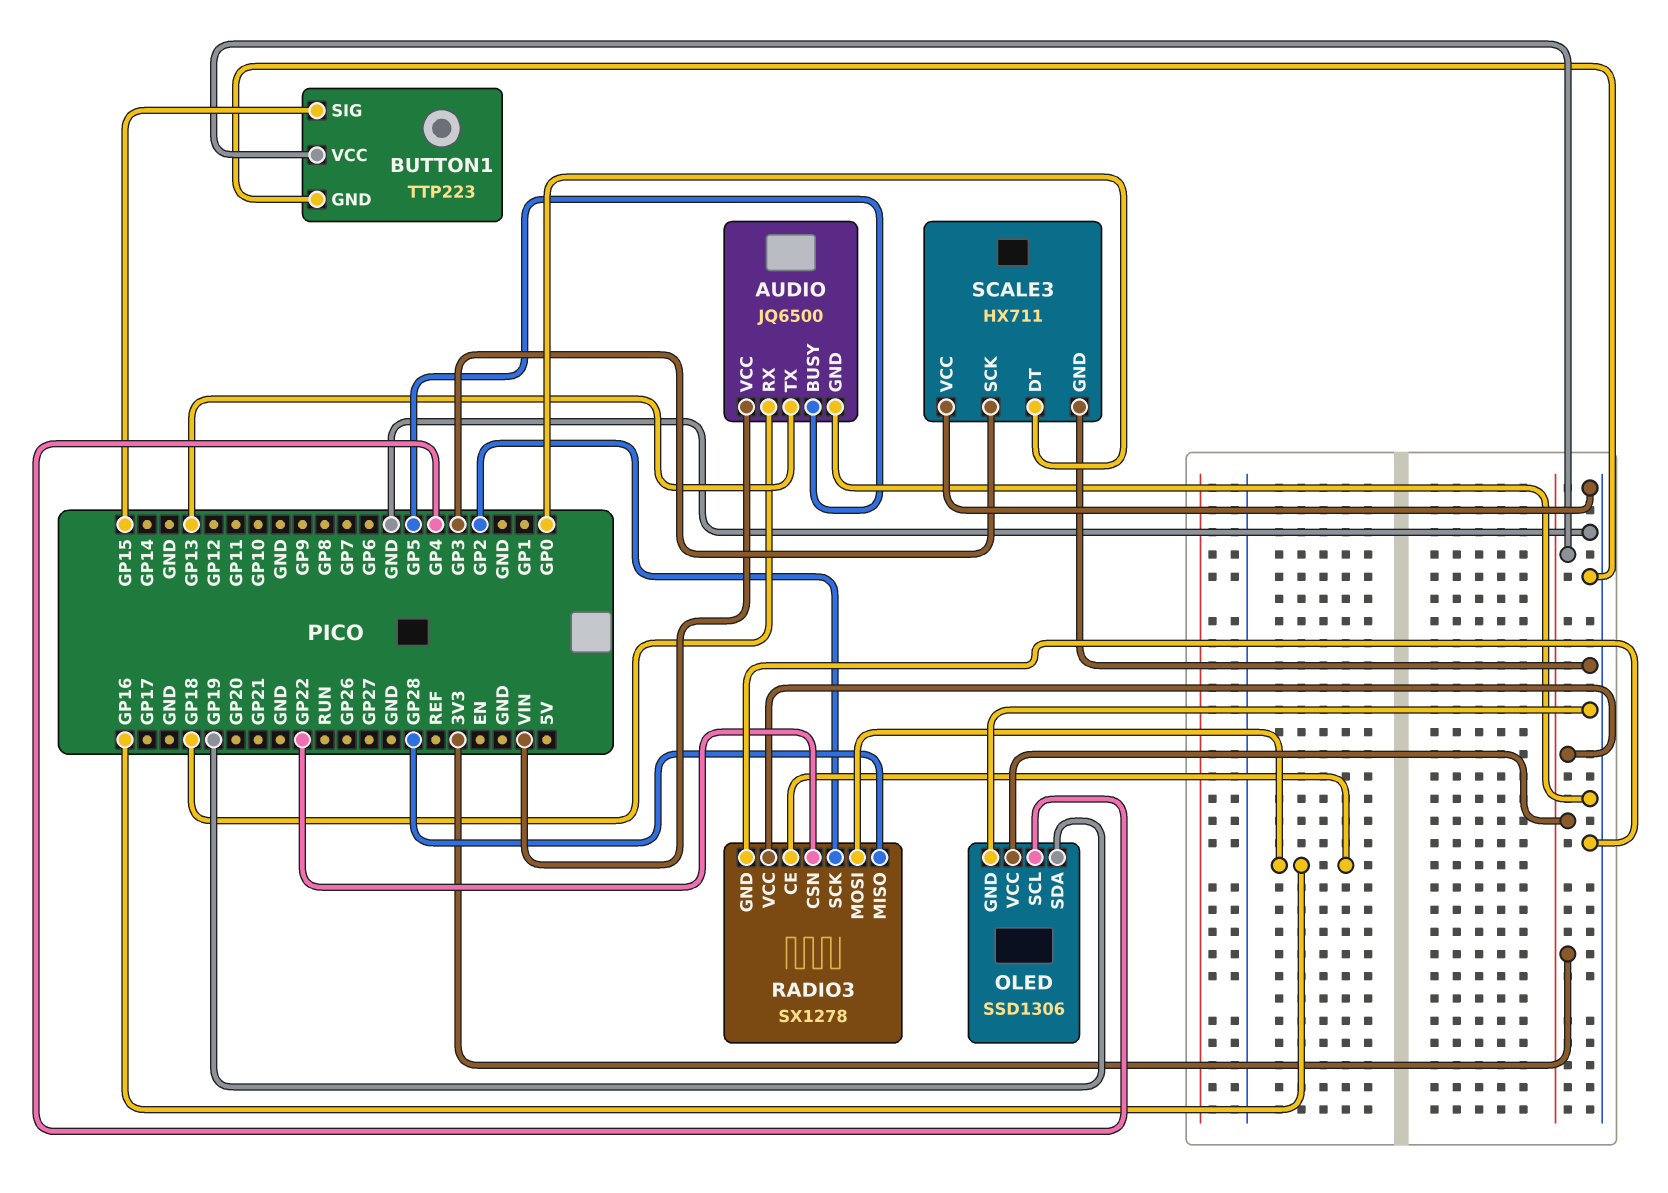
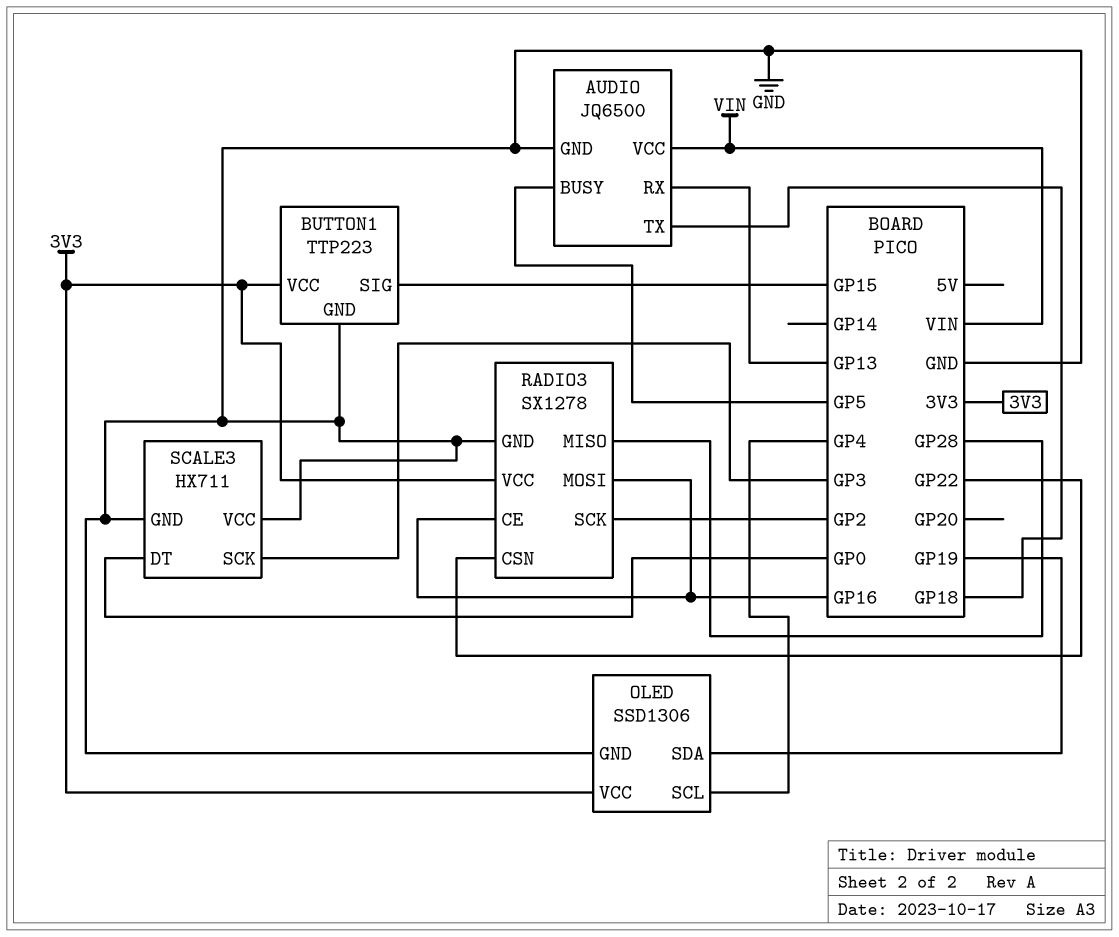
AUDIO pin RX: GP18 -> GP13
AUDIO pin TX: GP13 -> GP18

